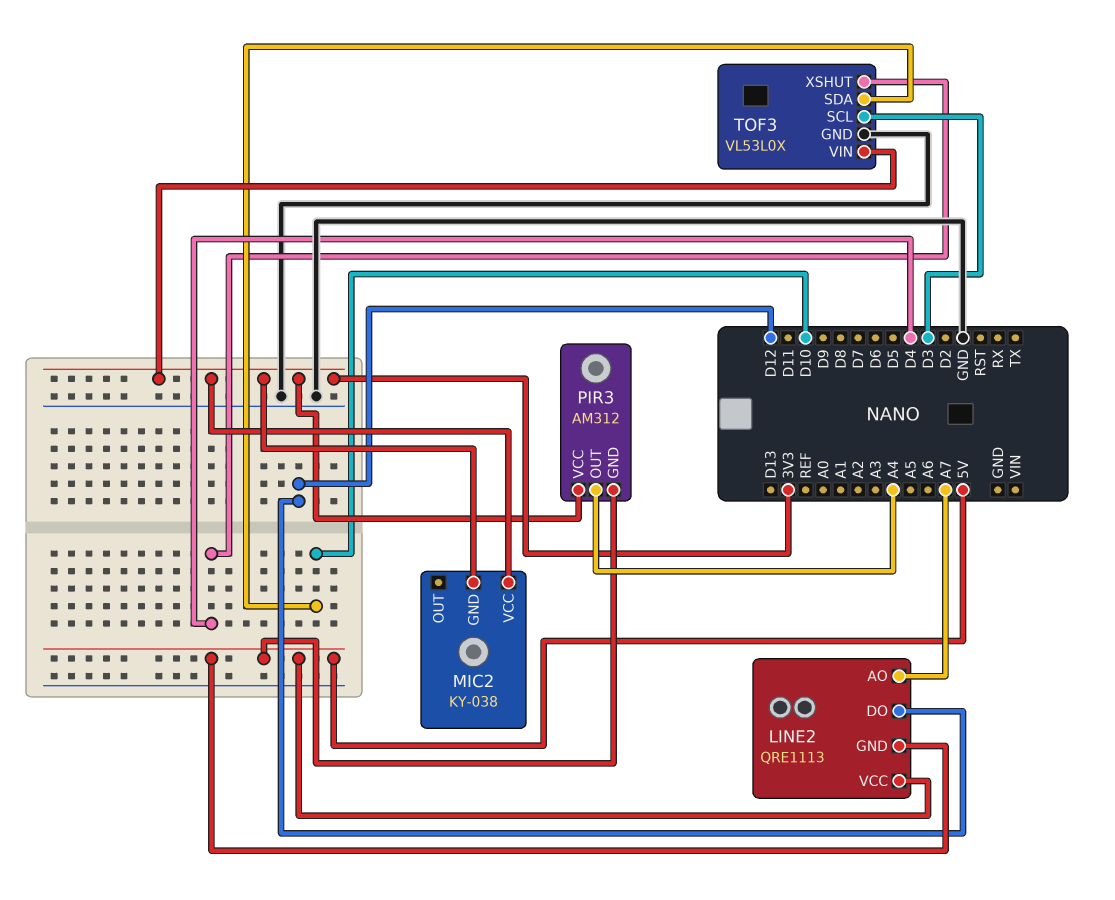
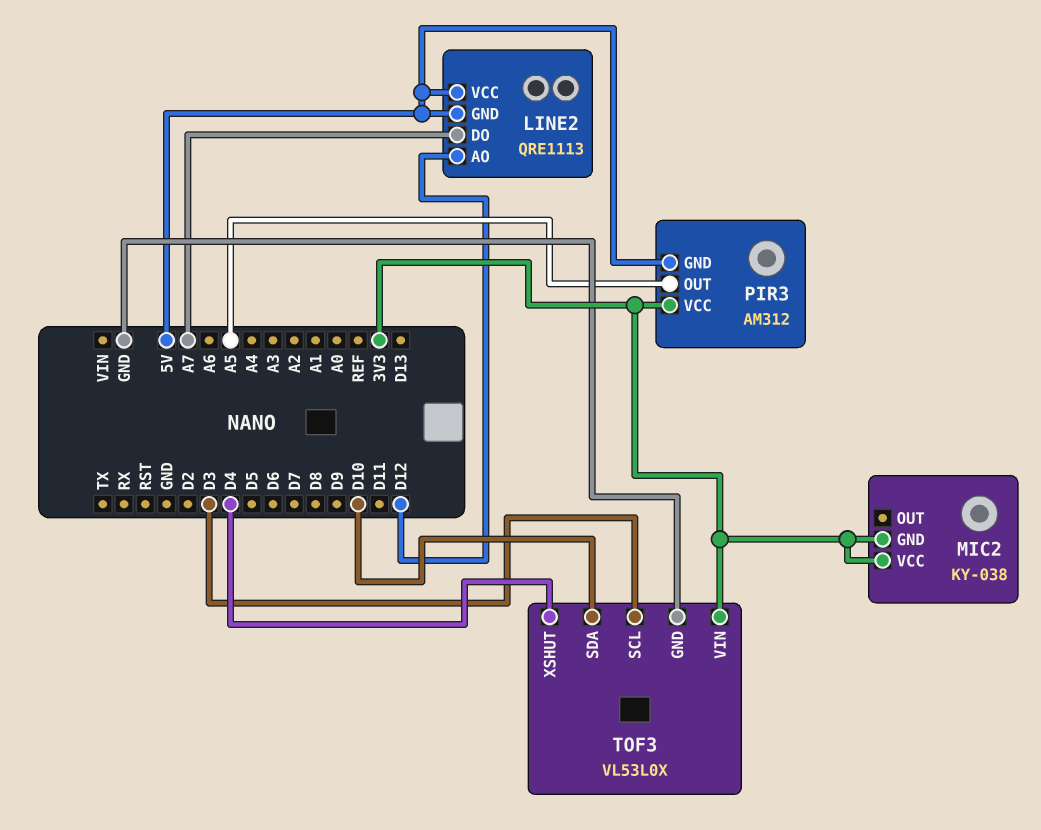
LINE2 pin AO: A7 -> D12
LINE2 pin DO: D12 -> A7
PIR3 pin OUT: A4 -> A5

